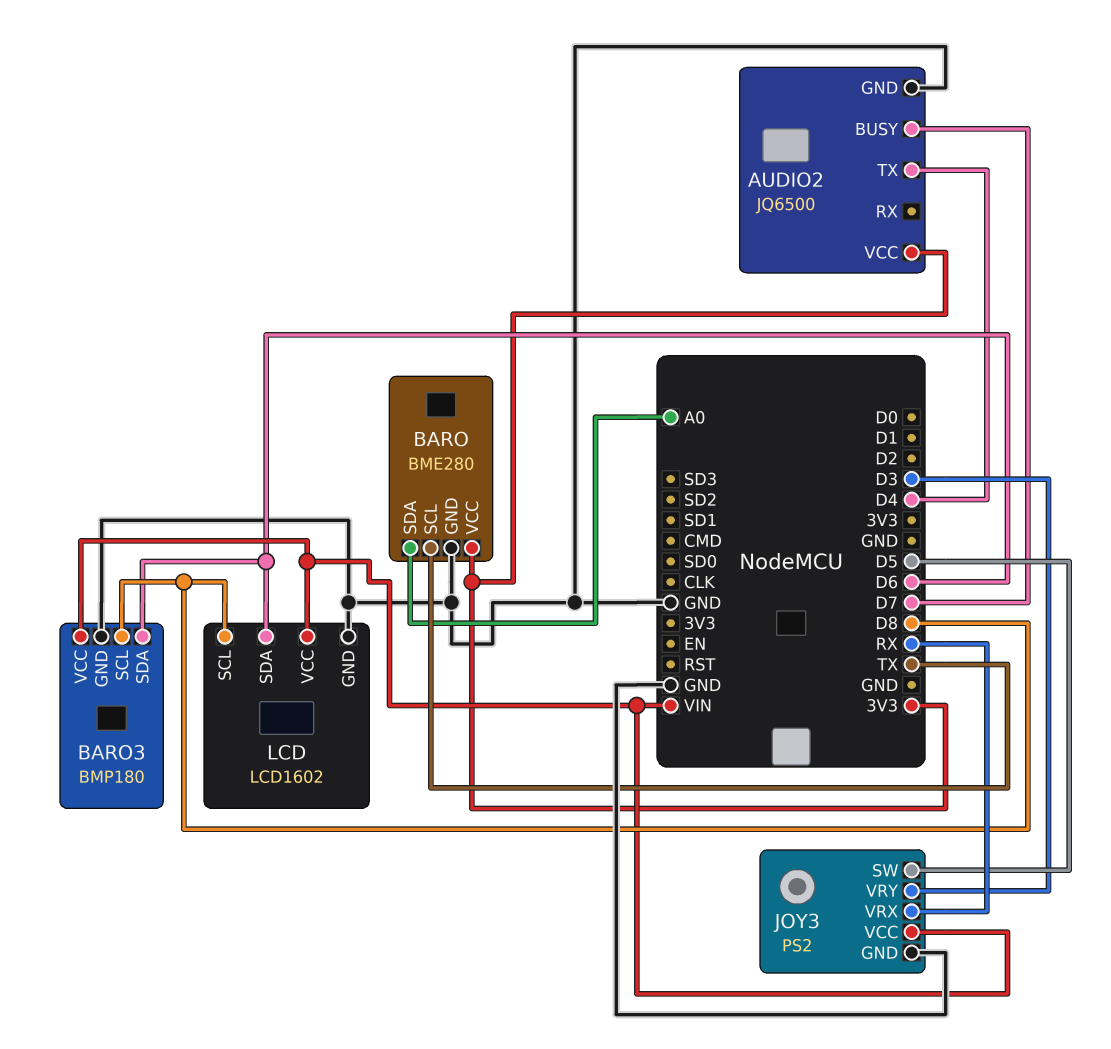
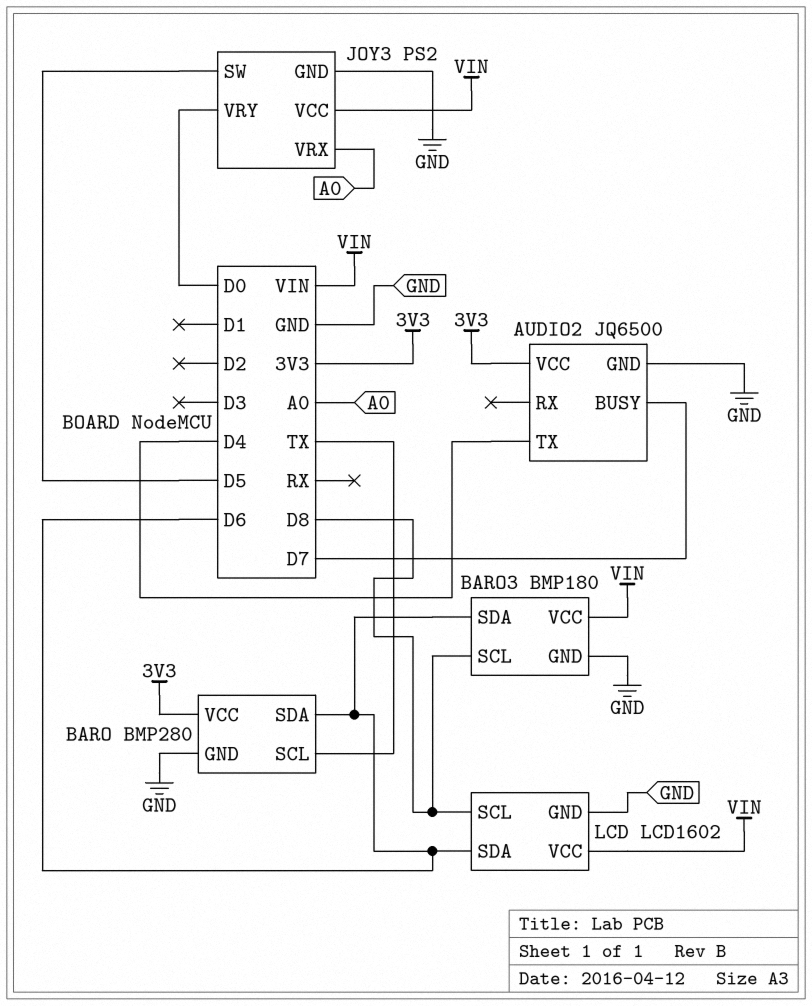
BARO: BME280 -> BMP280
BARO pin SDA: A0 -> D6
JOY3 pin VRX: RX -> A0
JOY3 pin VRY: D3 -> D0

